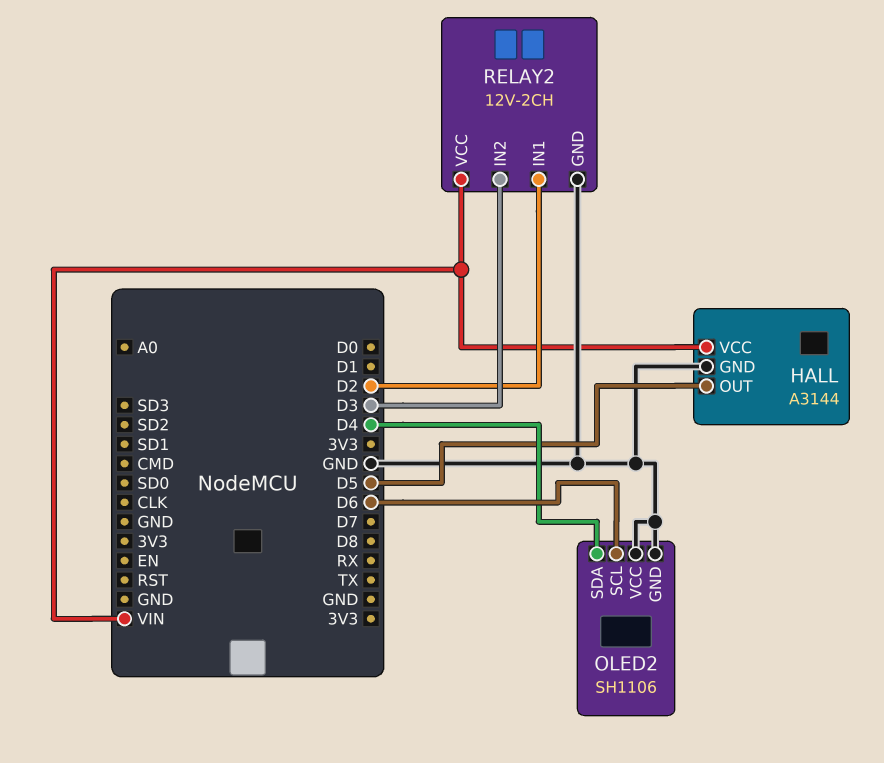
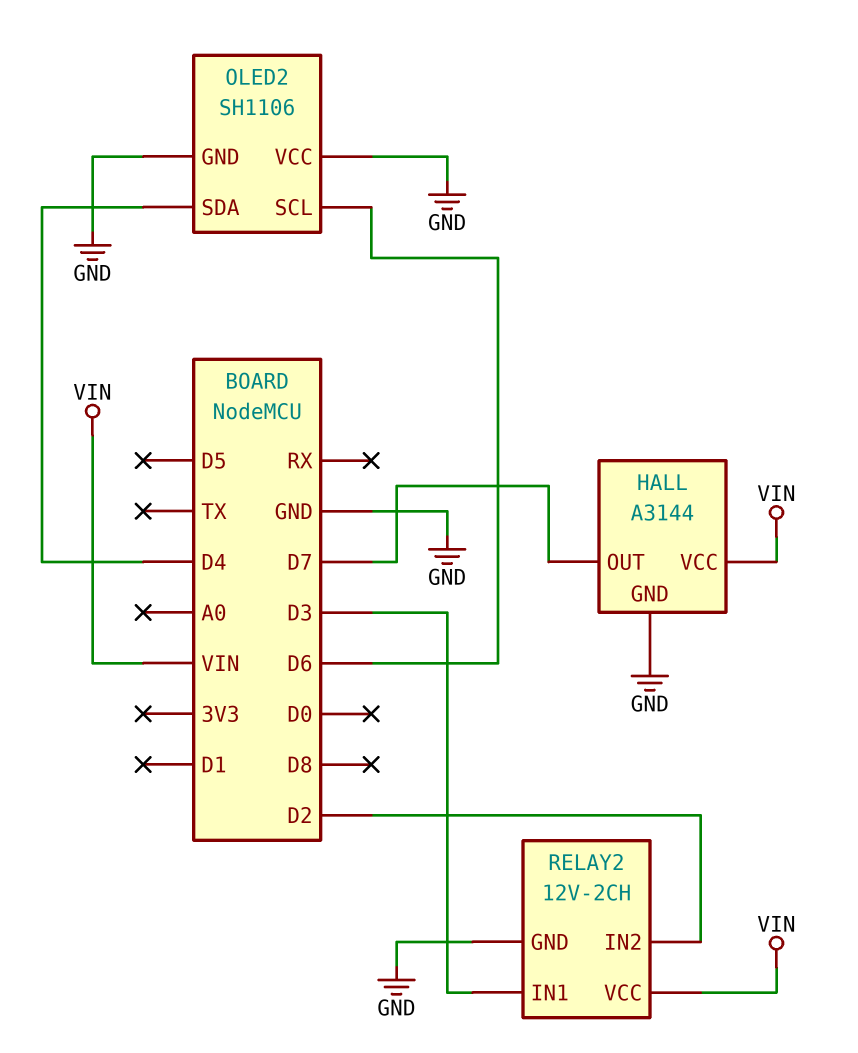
HALL pin OUT: D5 -> D7
RELAY2 pin IN1: D2 -> D3
RELAY2 pin IN2: D3 -> D2

